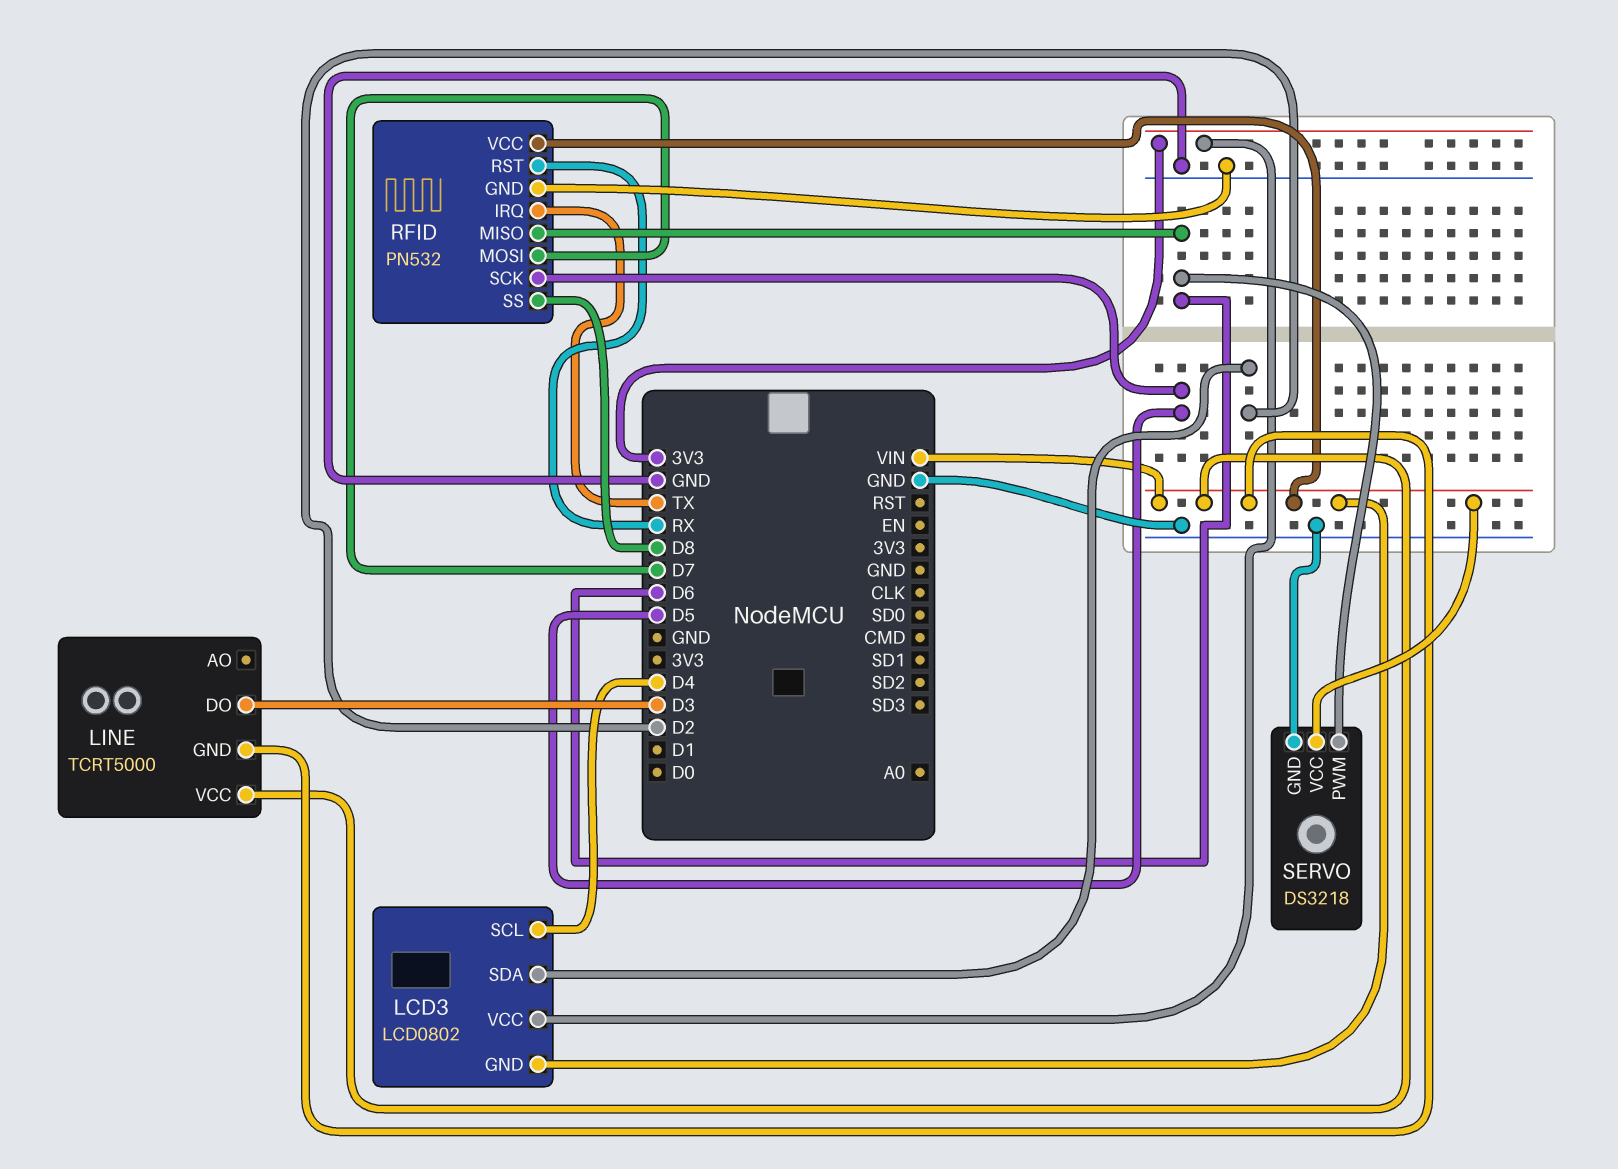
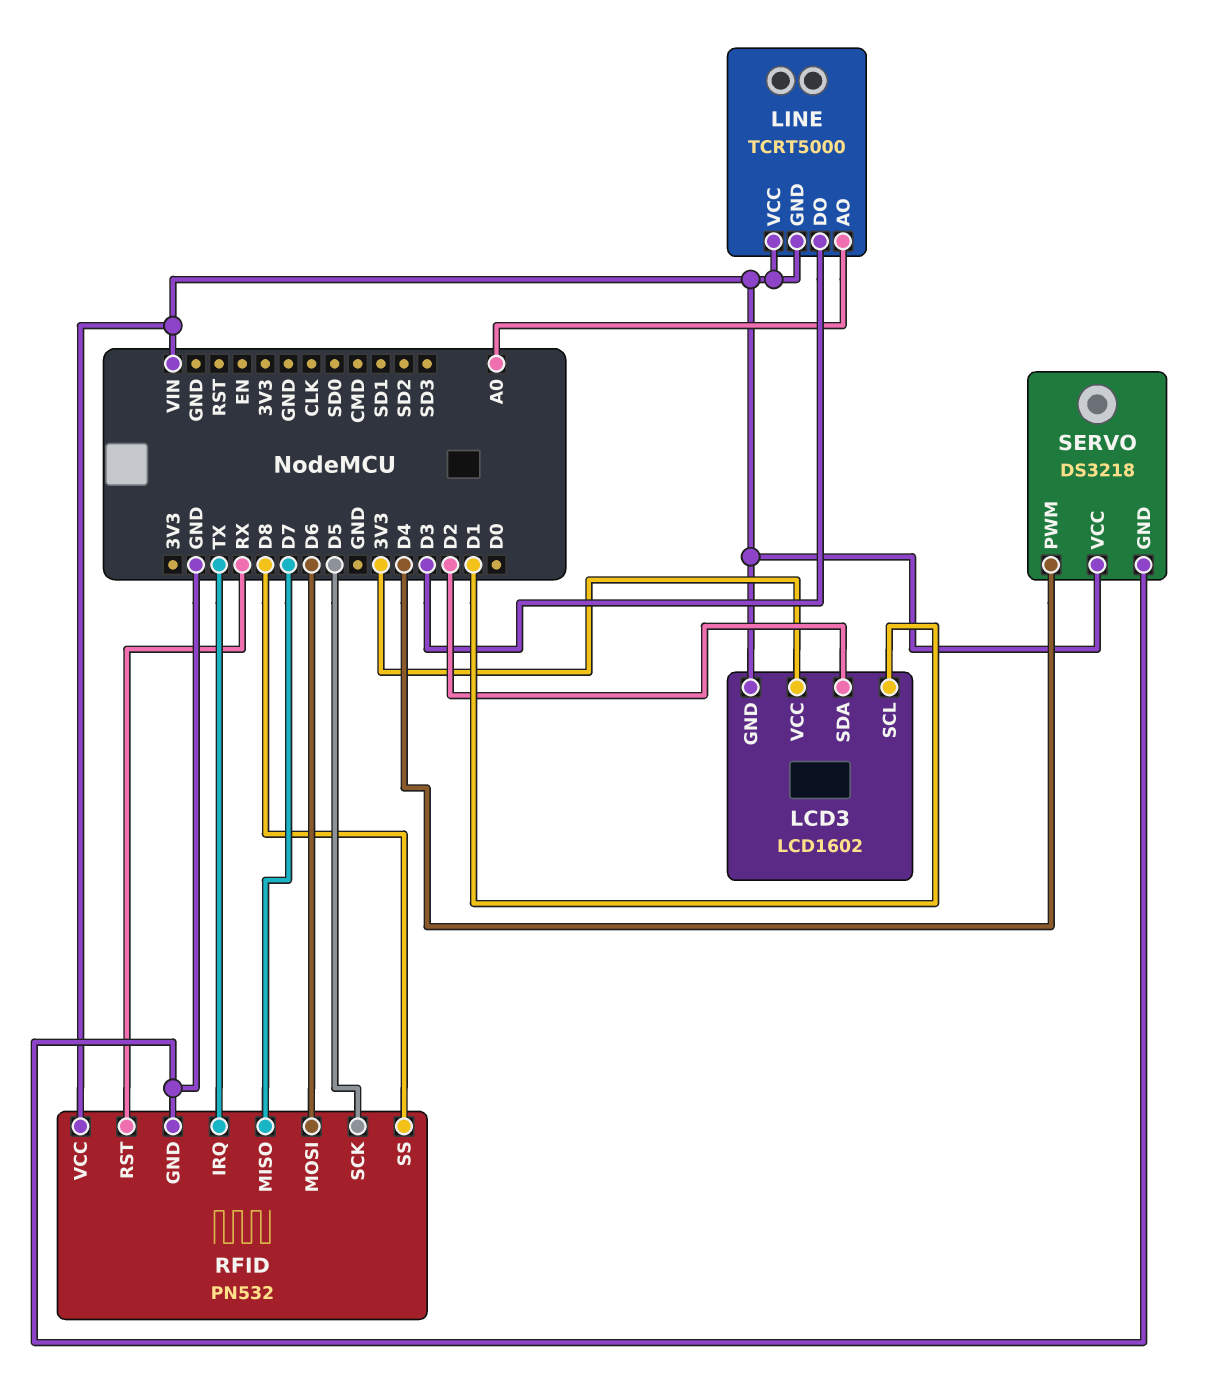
LCD3: LCD0802 -> LCD1602
LCD3 pin SCL: D4 -> D1
LINE pin AO: none -> A0
RFID pin MISO: D6 -> D7
RFID pin MOSI: D7 -> D6
SERVO pin PWM: D6 -> D4

